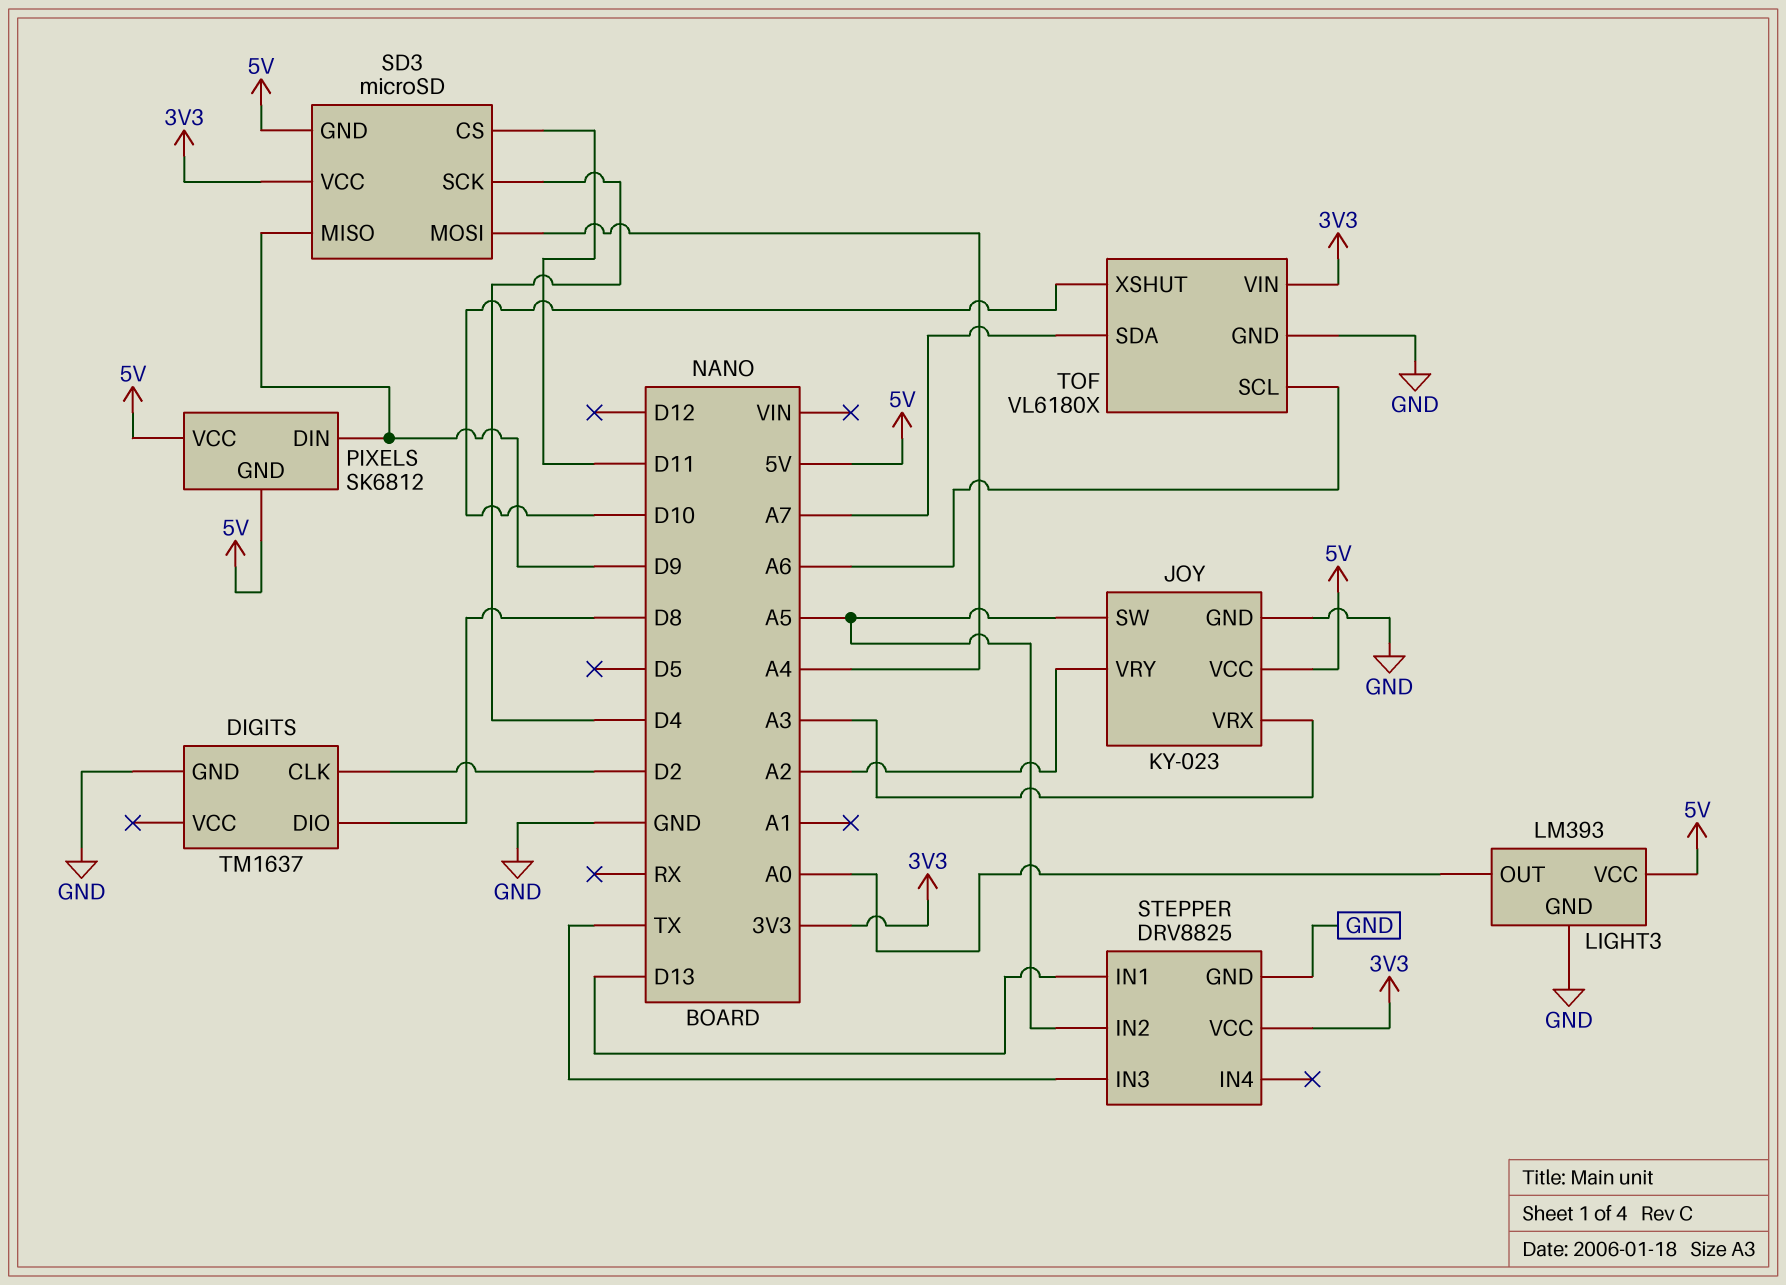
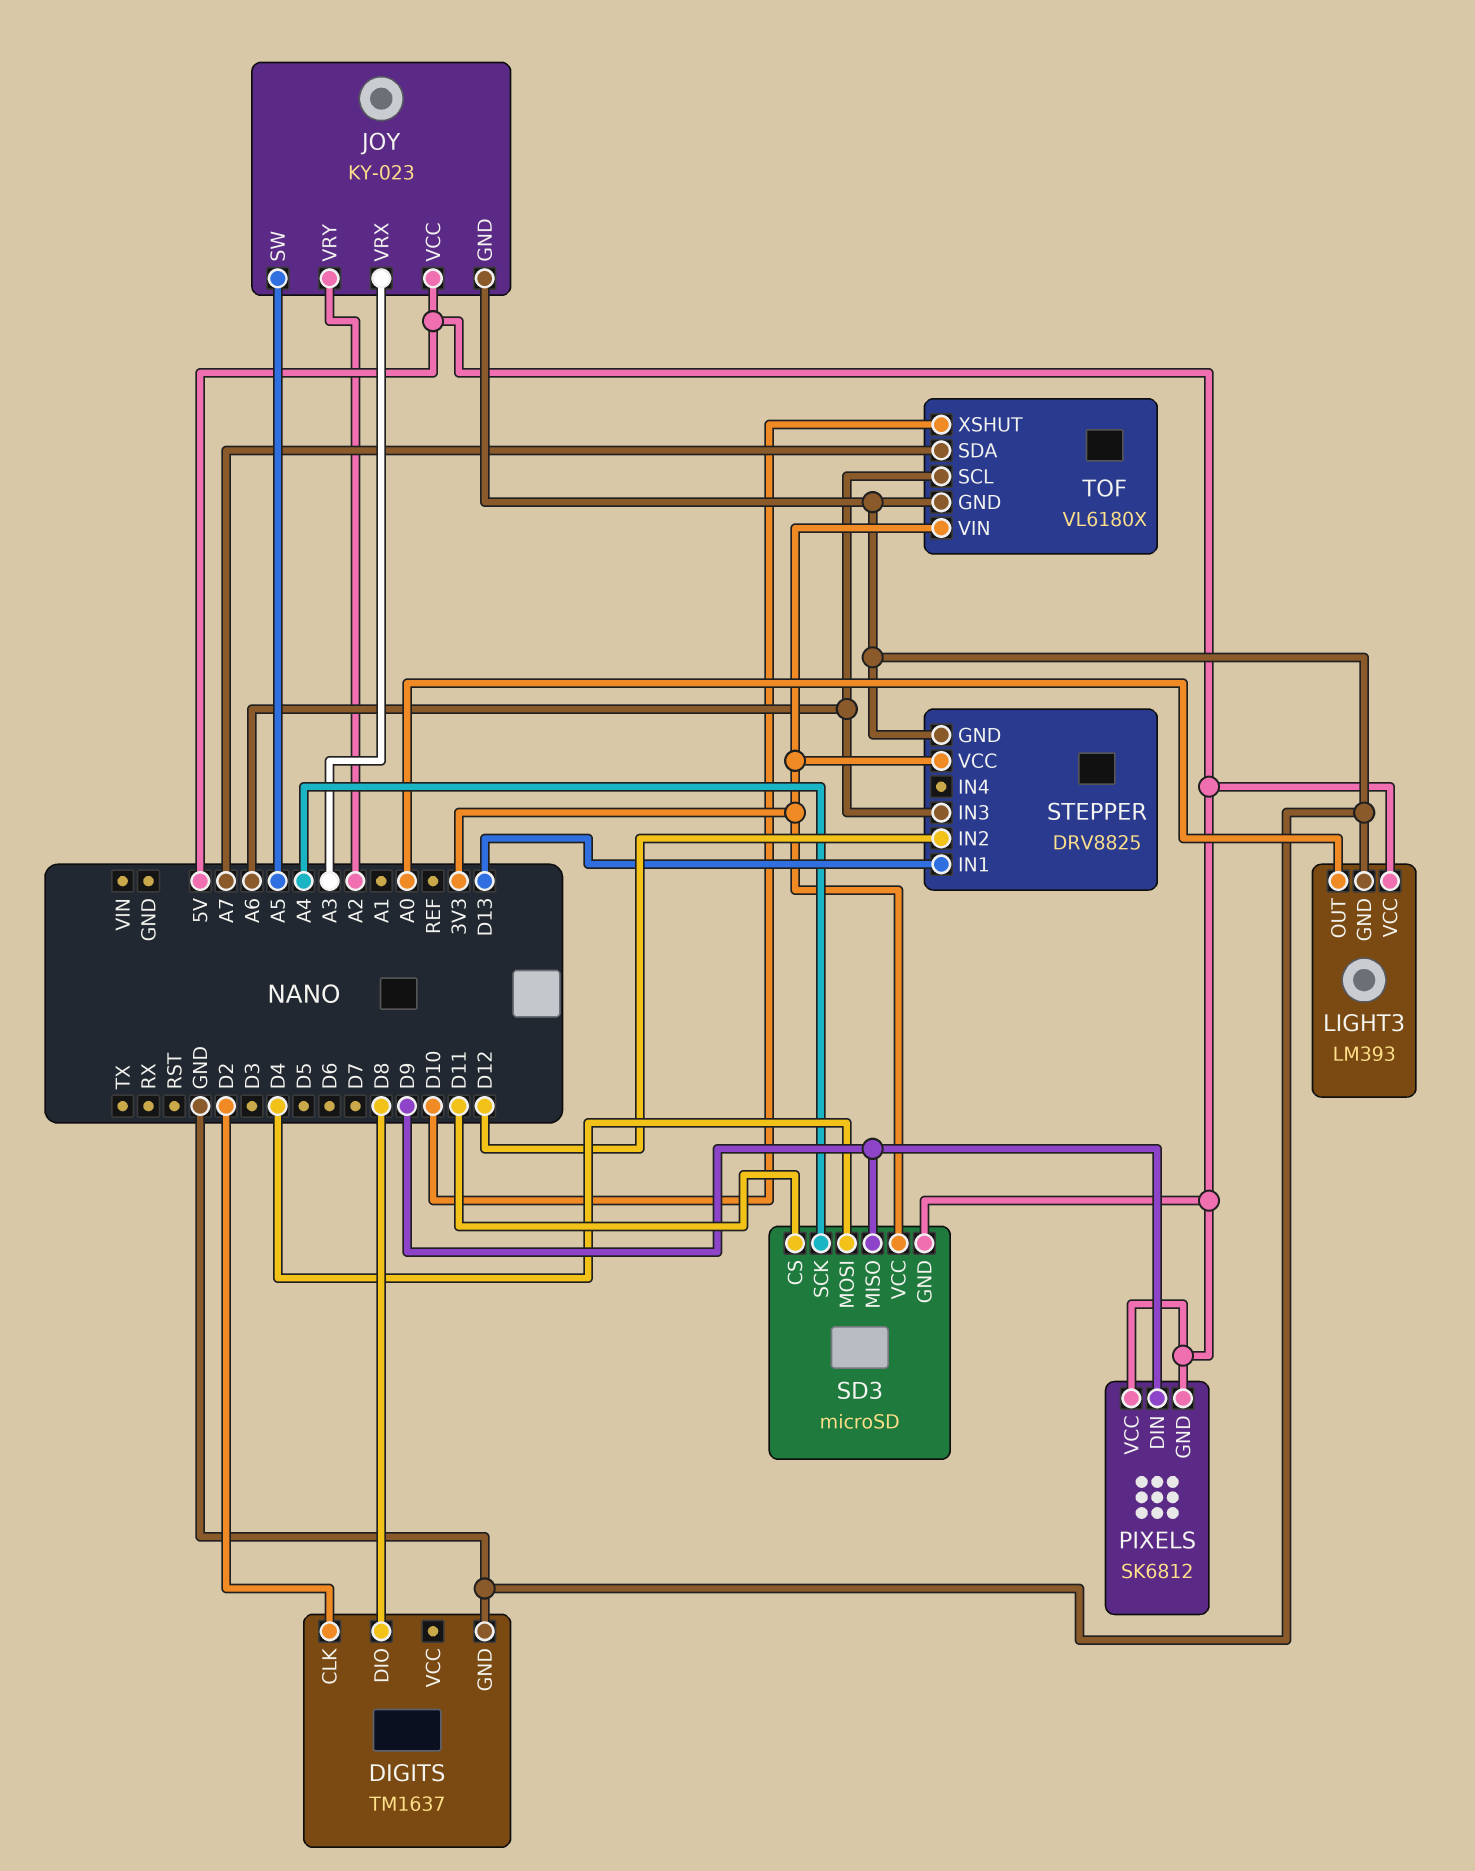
SD3 pin MOSI: A4 -> D4
SD3 pin SCK: D4 -> A4
STEPPER pin IN2: A5 -> D12
STEPPER pin IN3: TX -> A6

